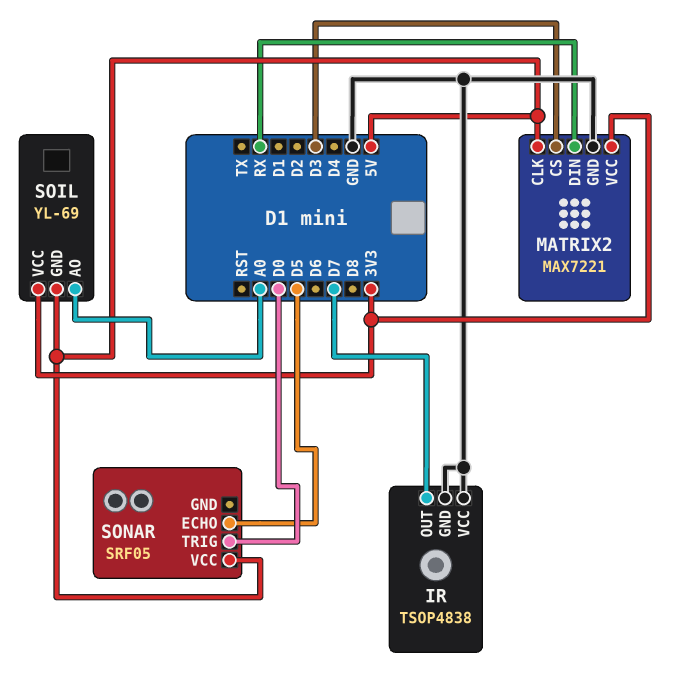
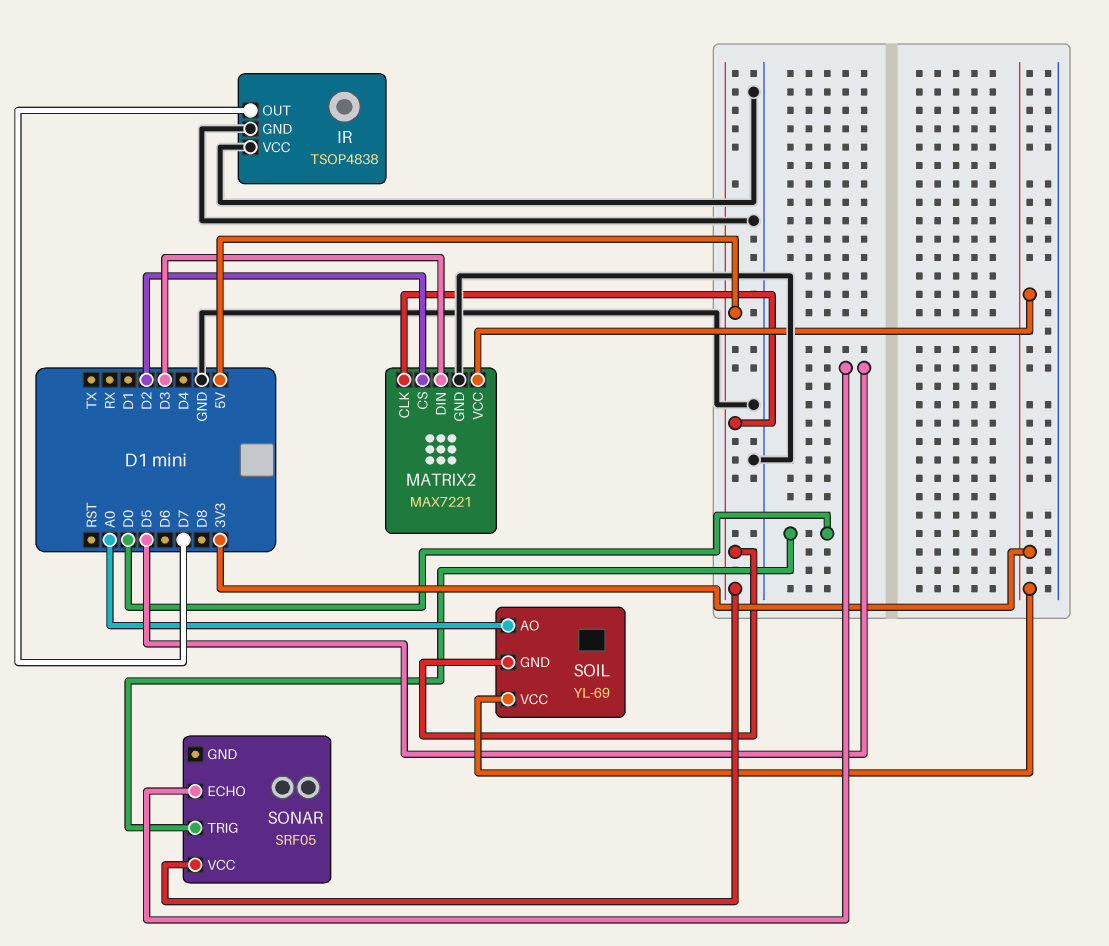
MATRIX2 pin CS: D3 -> D2
MATRIX2 pin DIN: RX -> D3

